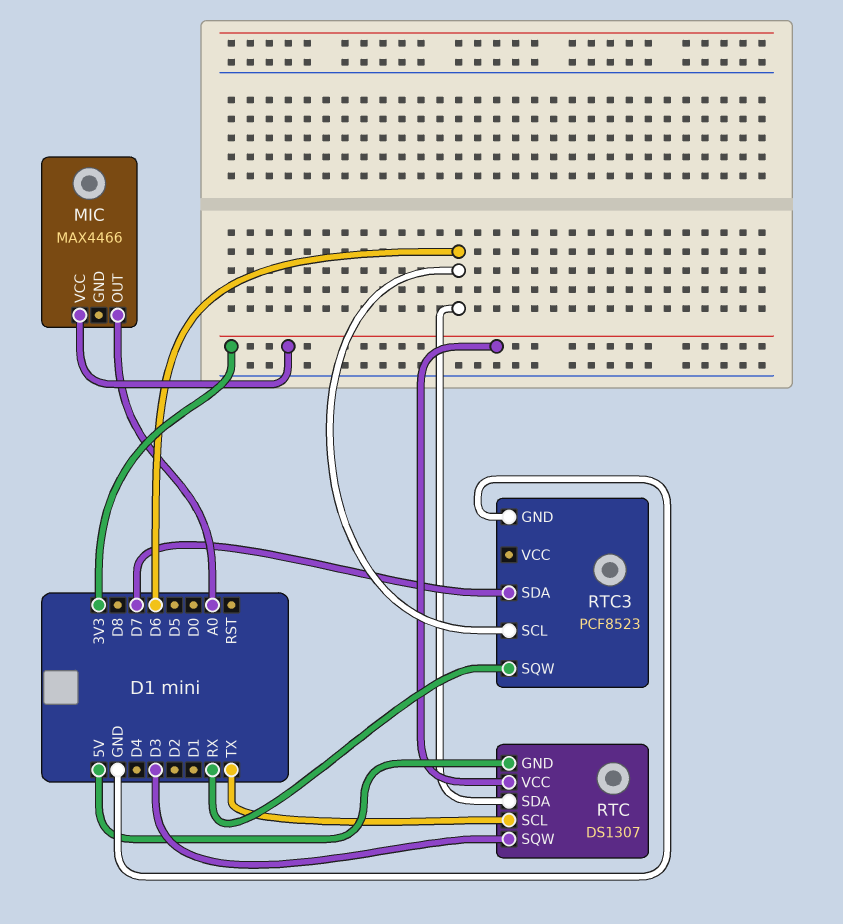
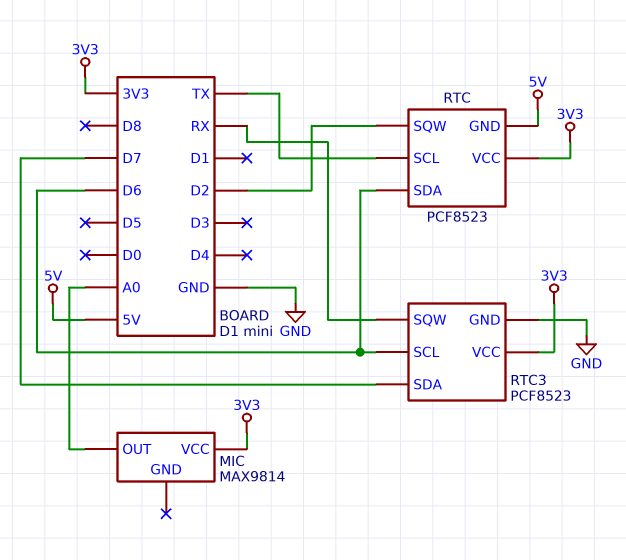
MIC: MAX4466 -> MAX9814
RTC: DS1307 -> PCF8523
RTC pin SQW: D3 -> D2
RTC3 pin VCC: none -> 3V3

